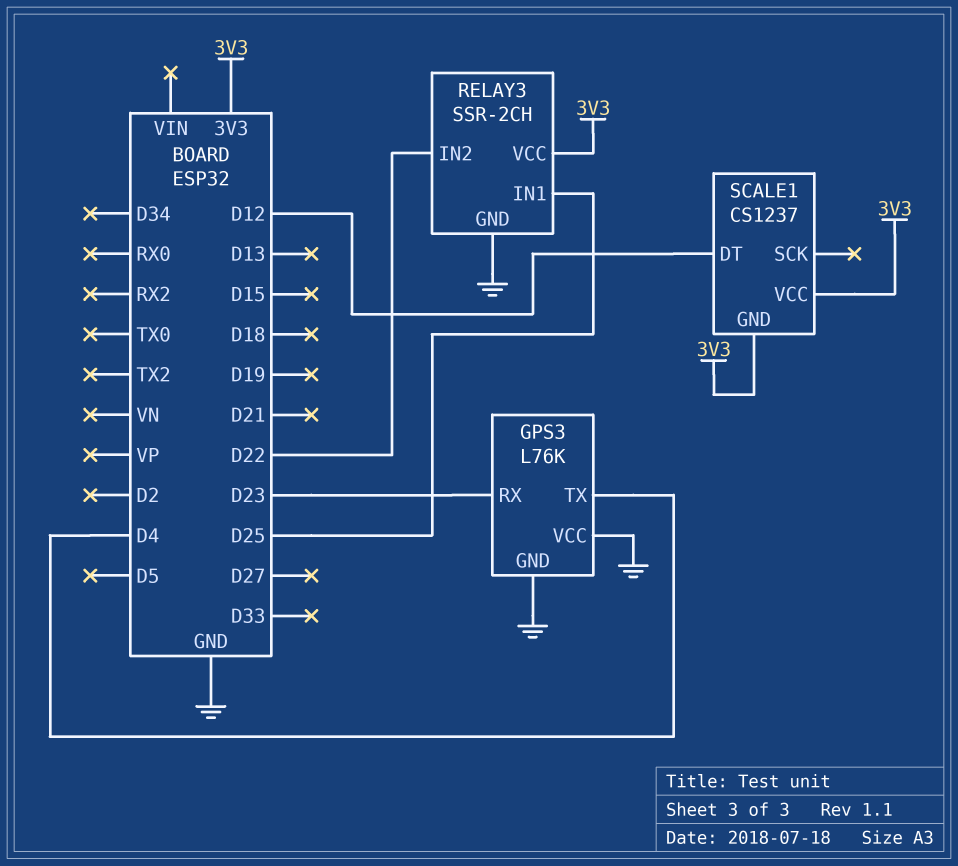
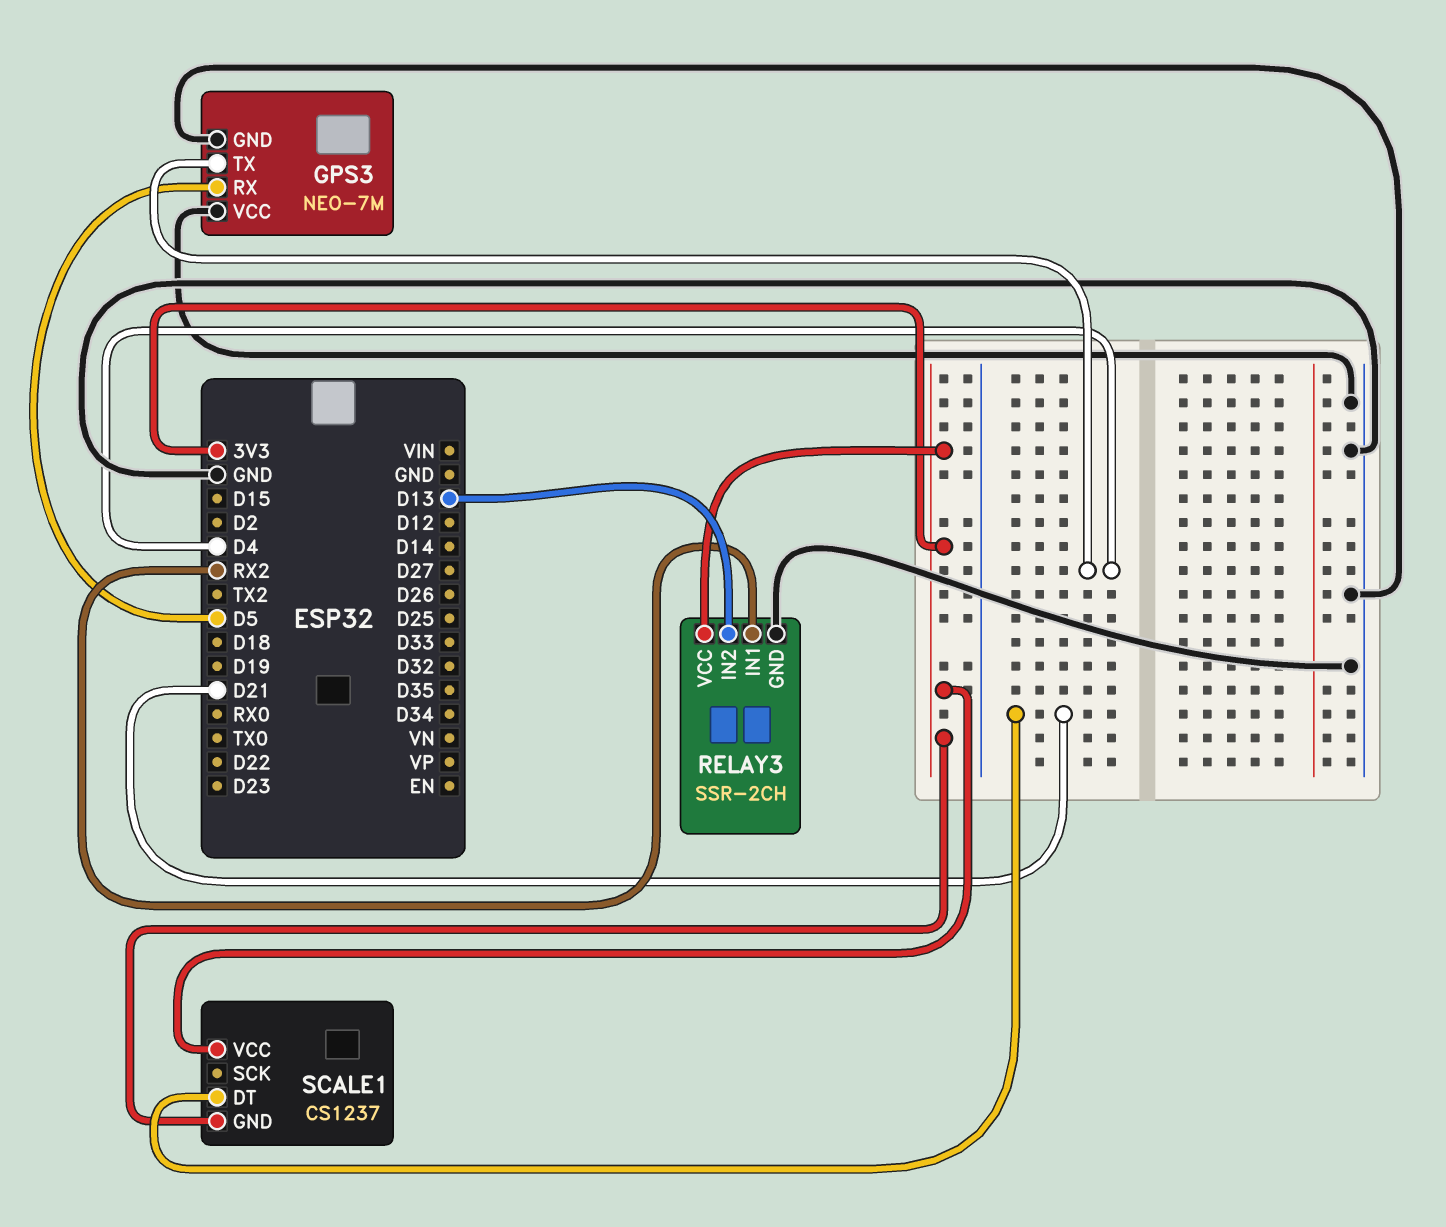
GPS3: L76K -> NEO-7M
GPS3 pin RX: D23 -> D5
RELAY3 pin IN1: D25 -> RX2
RELAY3 pin IN2: D22 -> D13
SCALE1 pin DT: D12 -> D21

